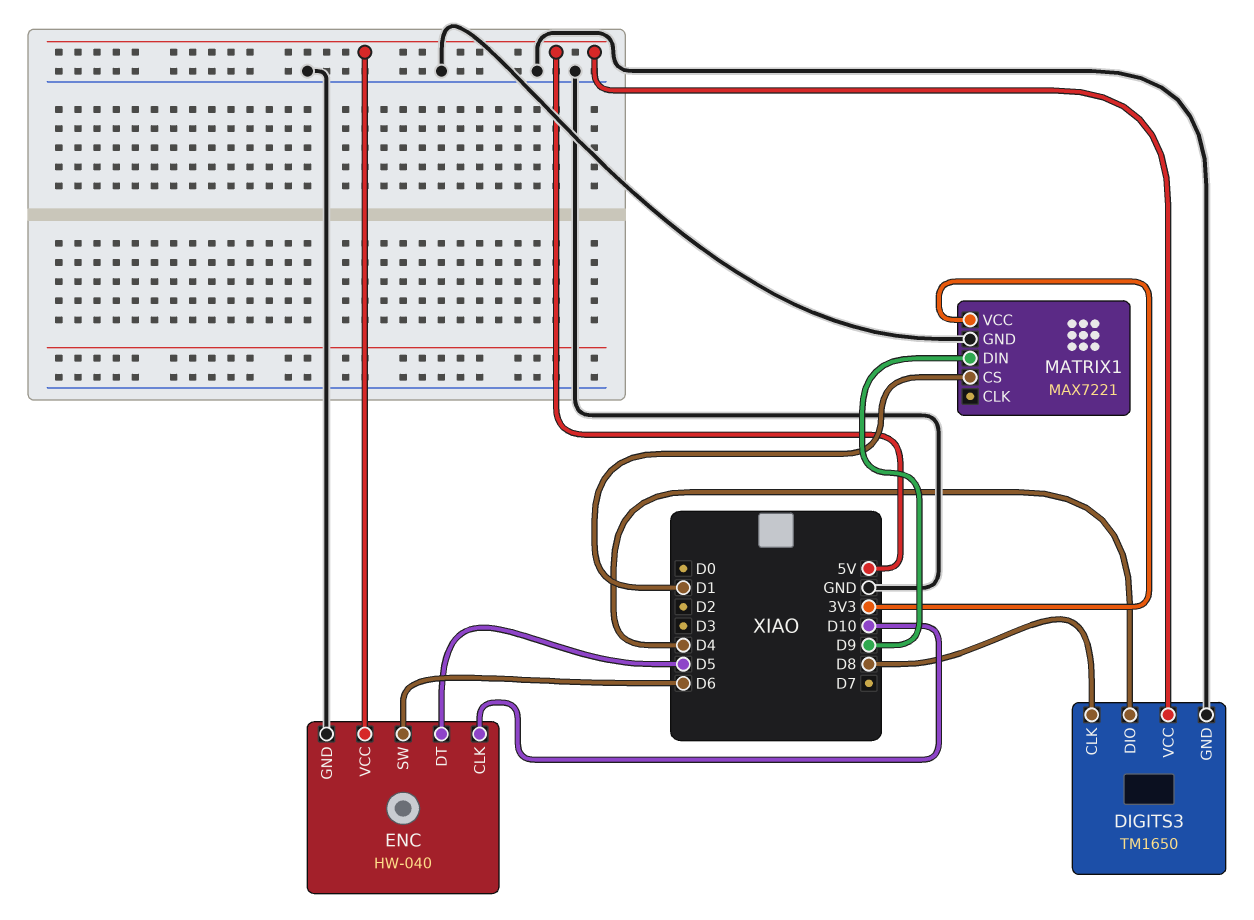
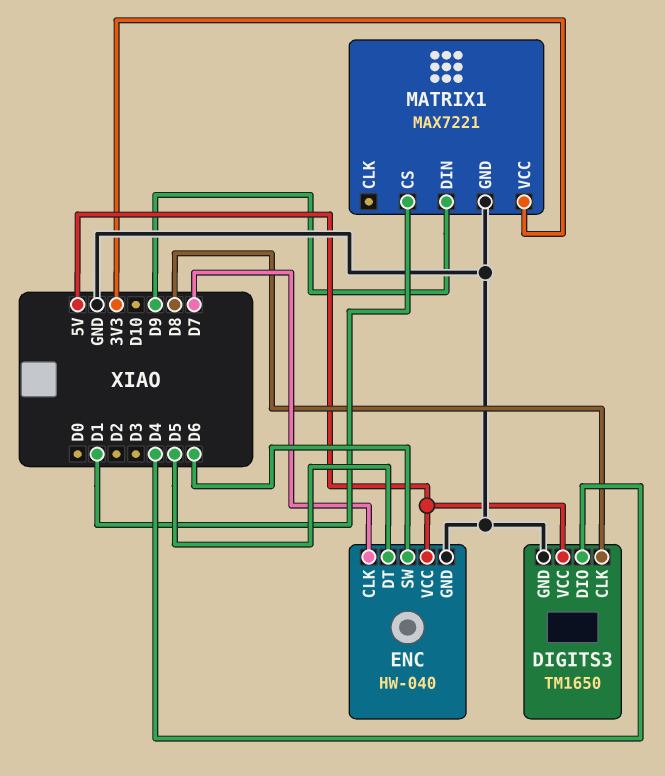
ENC pin CLK: D10 -> D7

